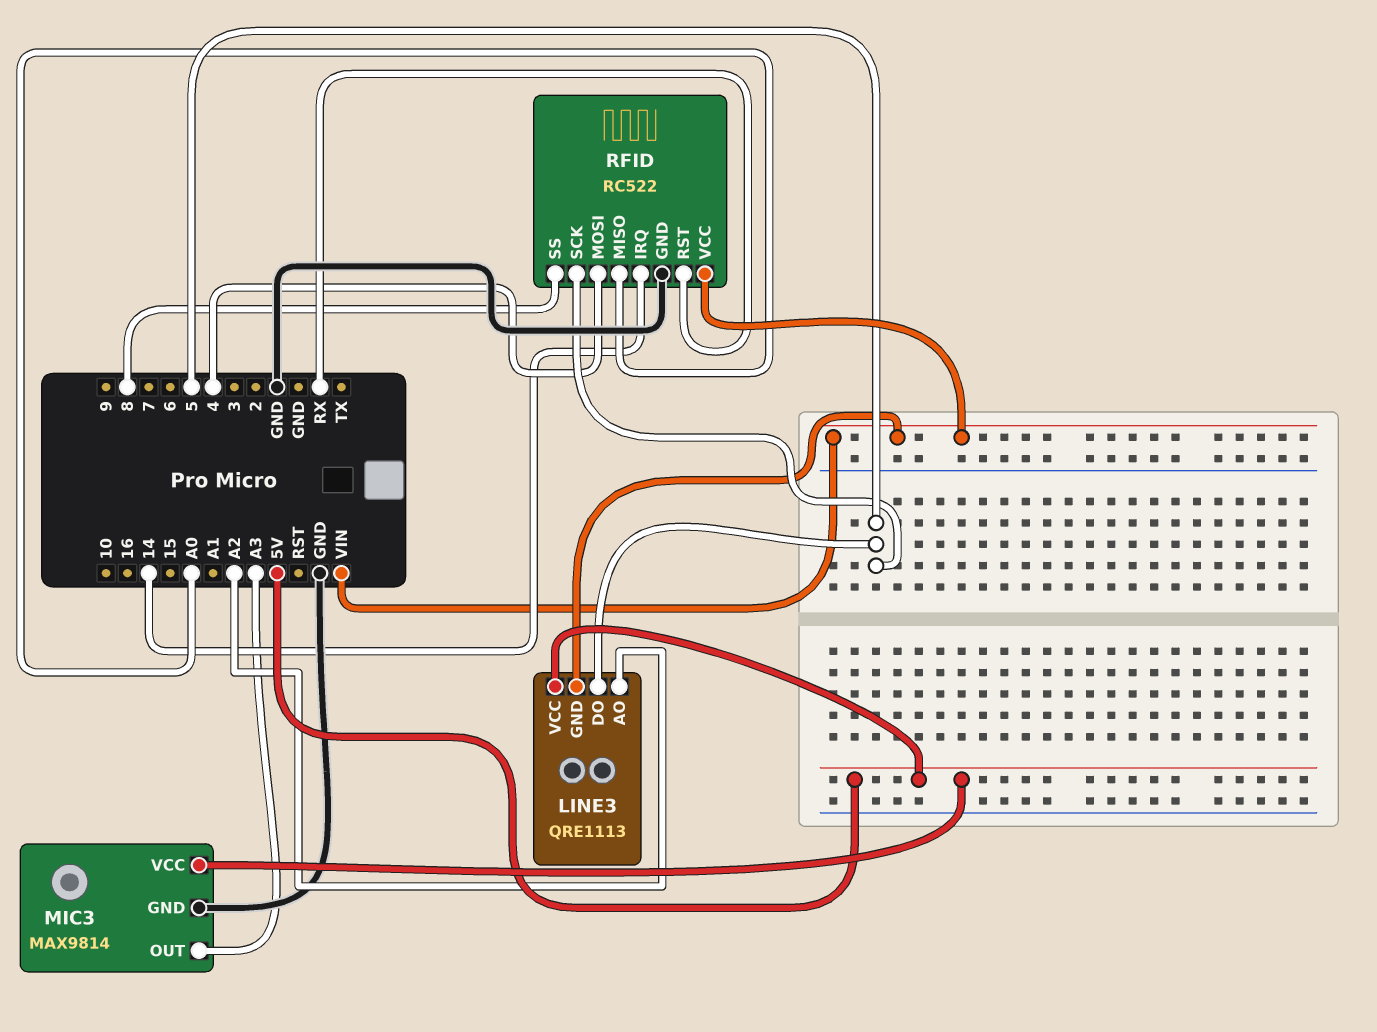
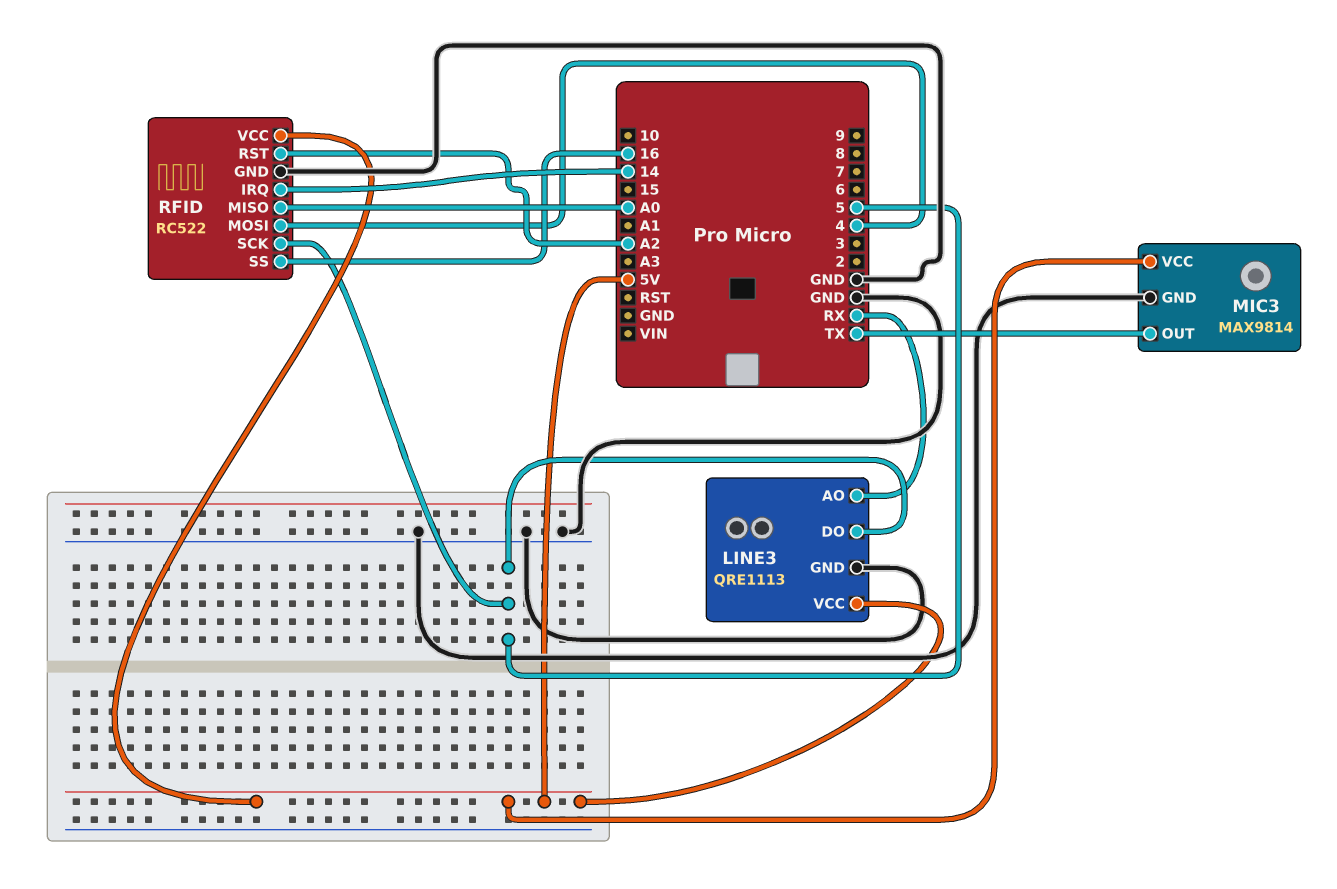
LINE3 pin AO: A2 -> RX
LINE3 pin GND: VIN -> GND
MIC3 pin OUT: A3 -> TX
RFID pin RST: RX -> A2
RFID pin SS: 8 -> 16
RFID pin VCC: VIN -> 5V

